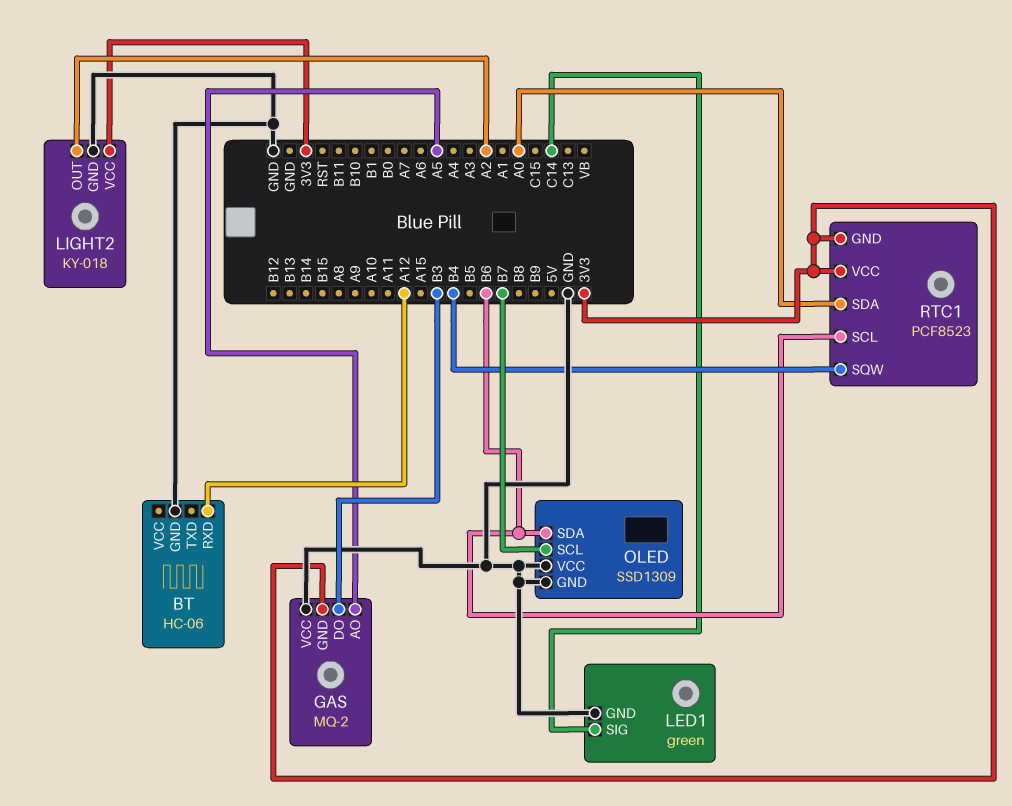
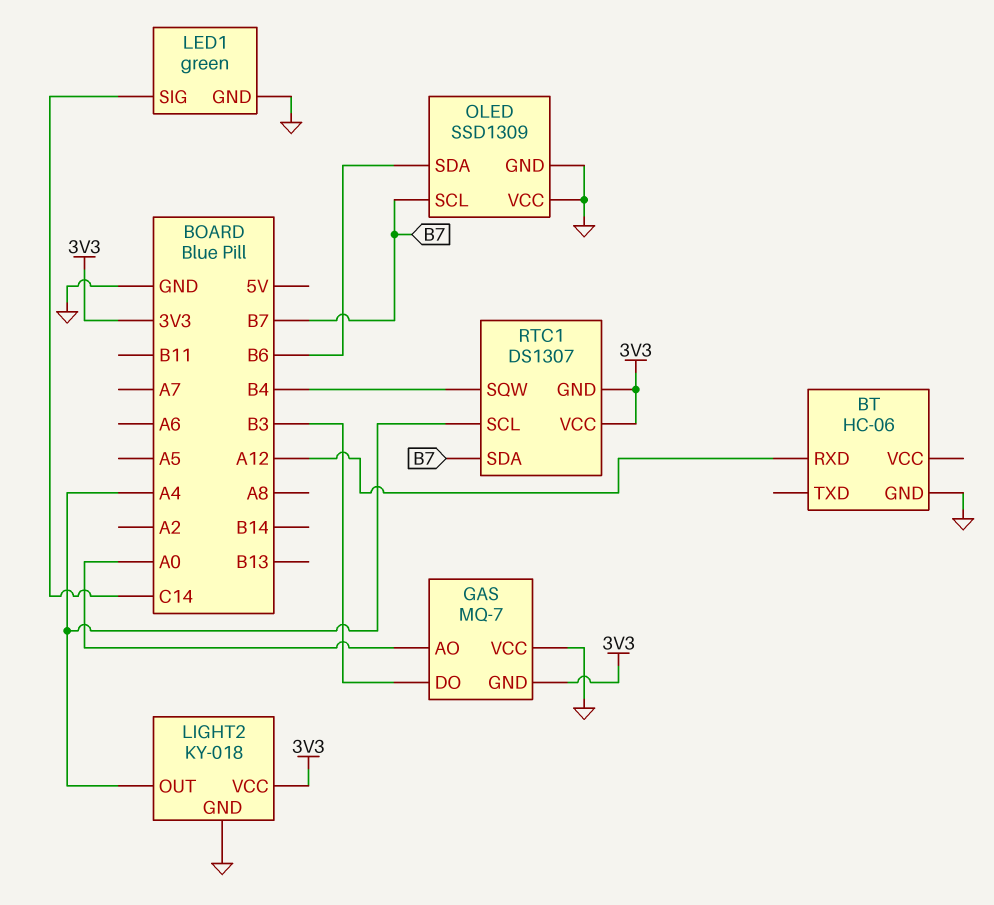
GAS: MQ-2 -> MQ-7
GAS pin AO: A5 -> A0
LIGHT2 pin OUT: A2 -> A4
RTC1: PCF8523 -> DS1307
RTC1 pin SCL: B6 -> A4
RTC1 pin SDA: A0 -> B7

